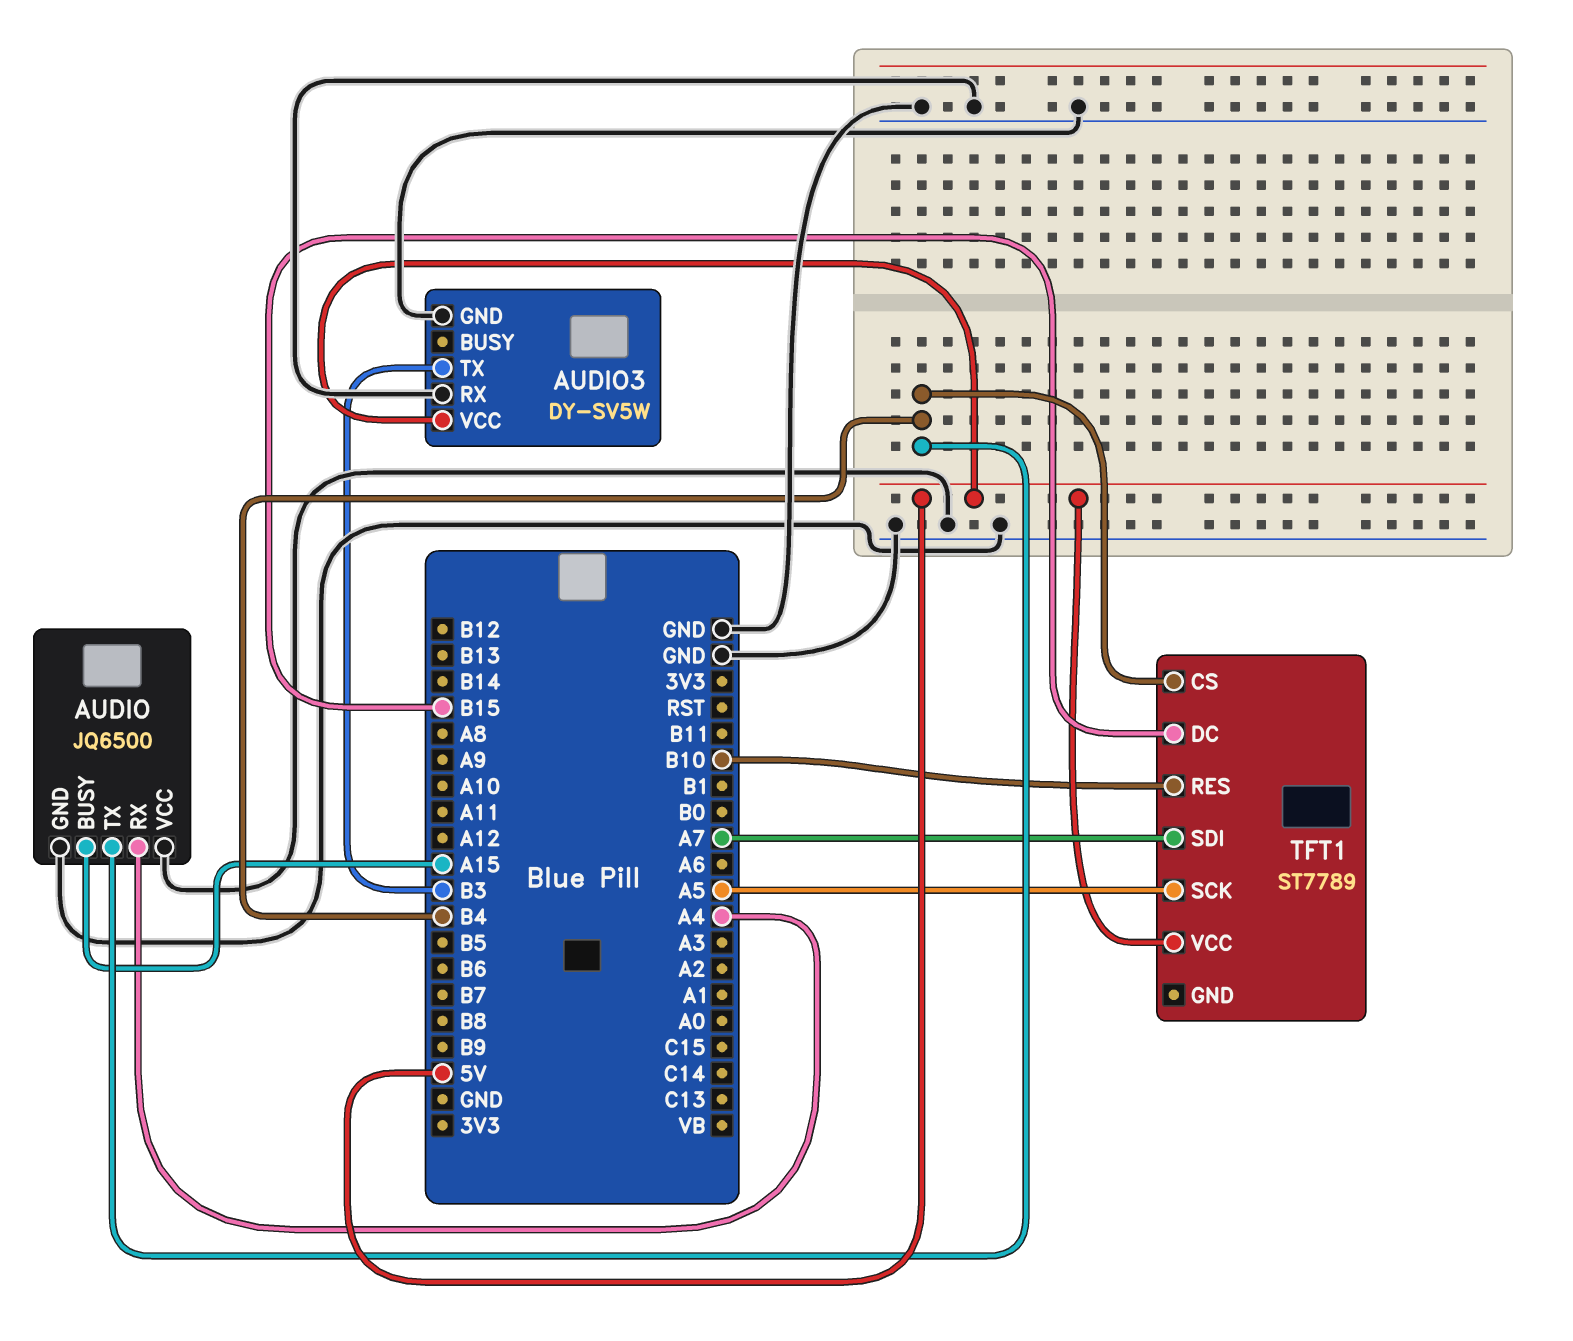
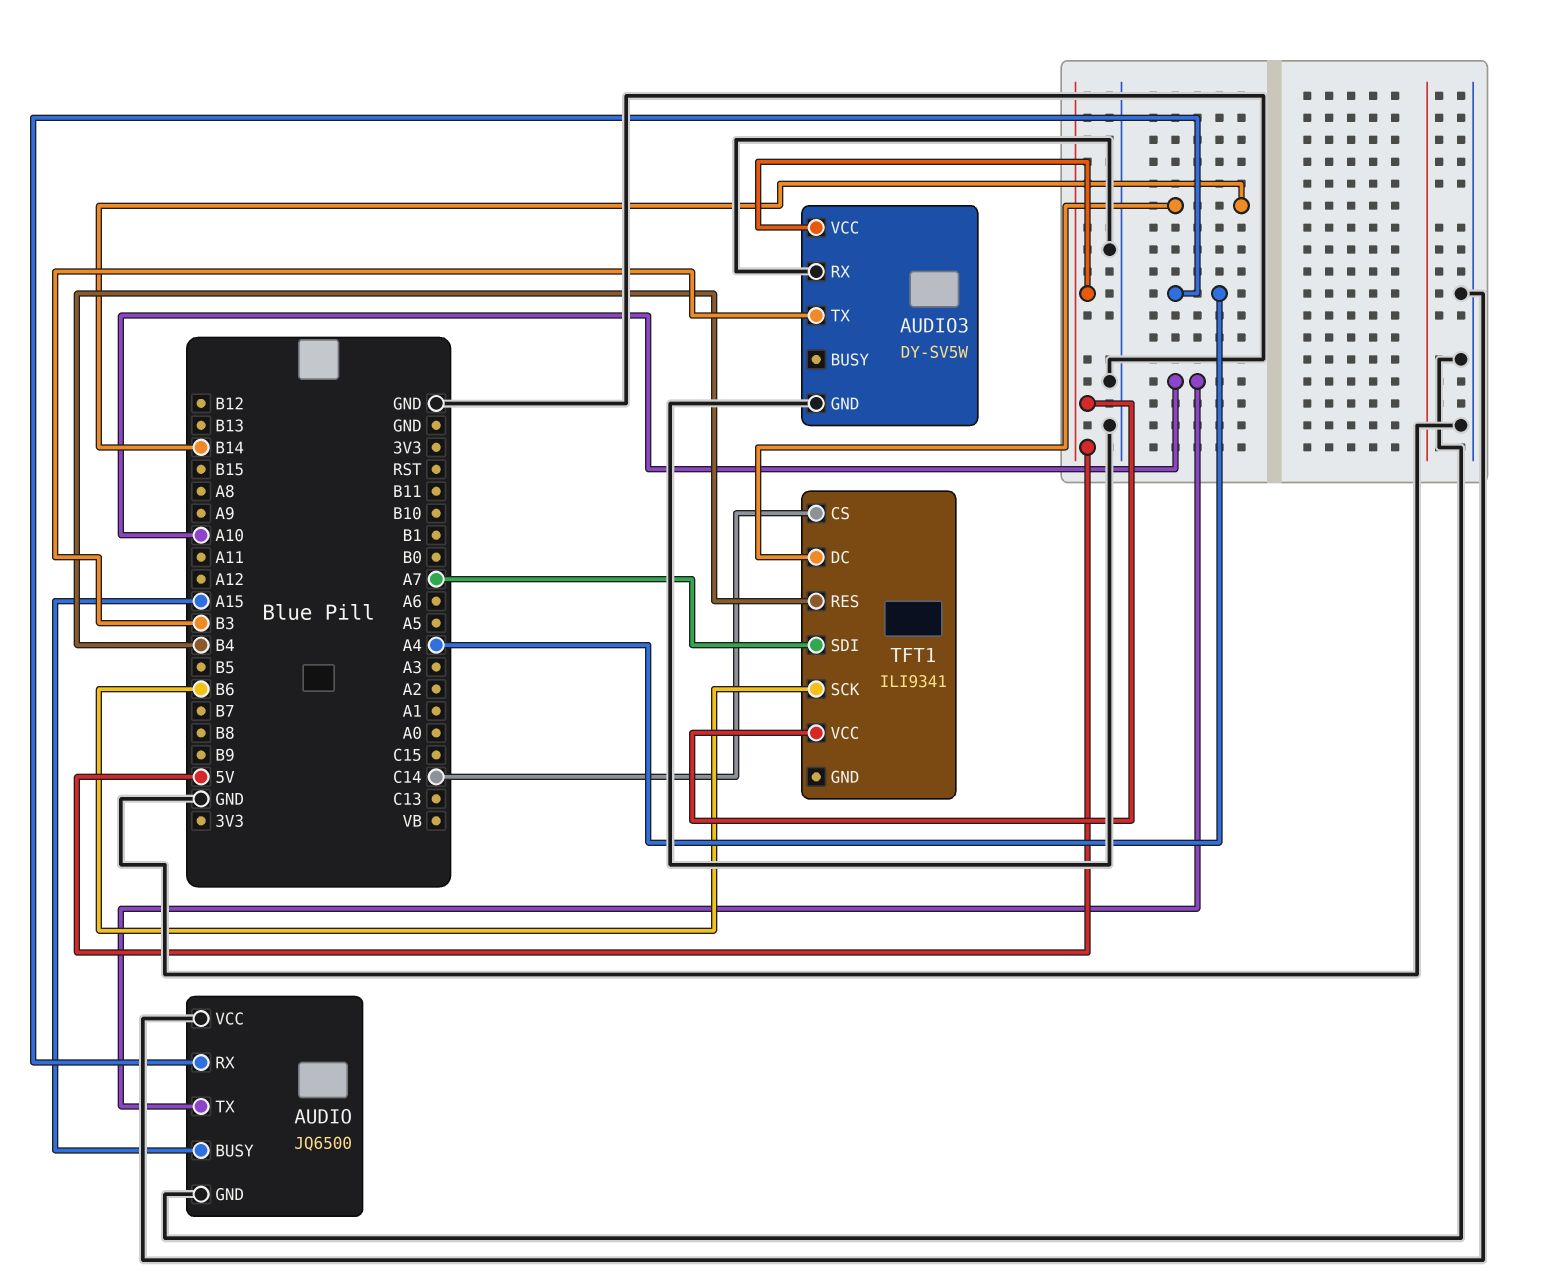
AUDIO pin TX: B4 -> A10
TFT1: ST7789 -> ILI9341
TFT1 pin CS: B4 -> C14
TFT1 pin DC: B15 -> B14
TFT1 pin RES: B10 -> B4
TFT1 pin SCK: A5 -> B6

